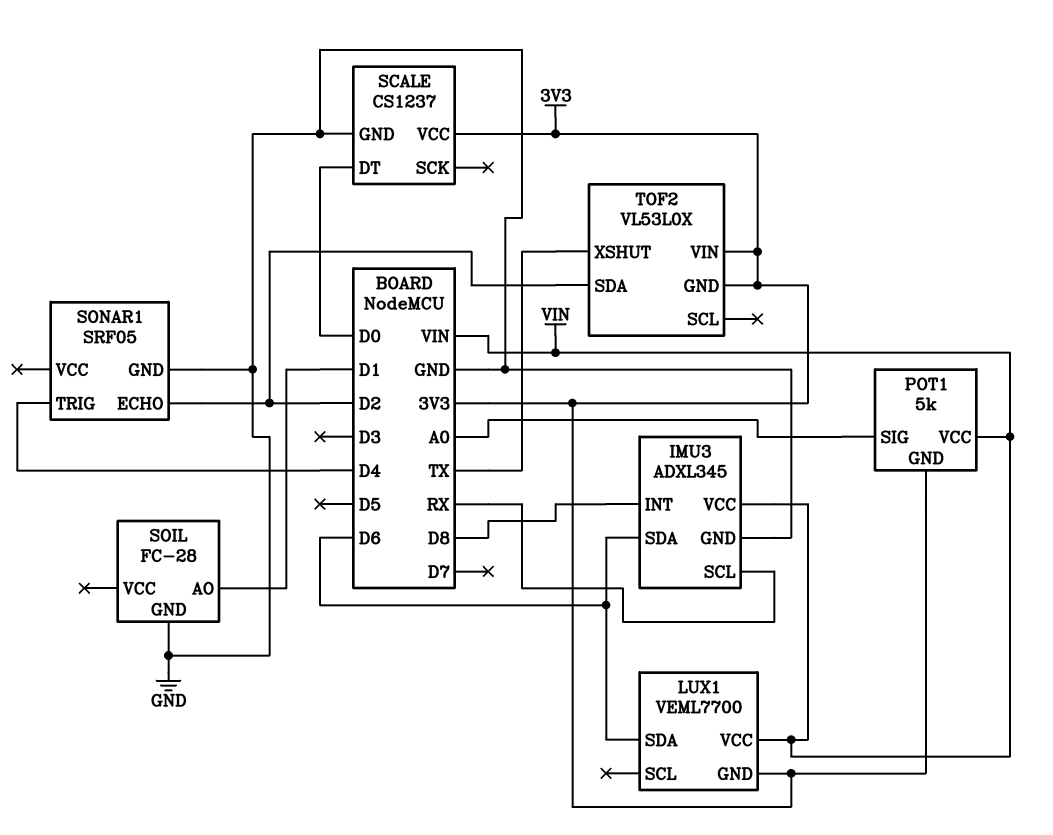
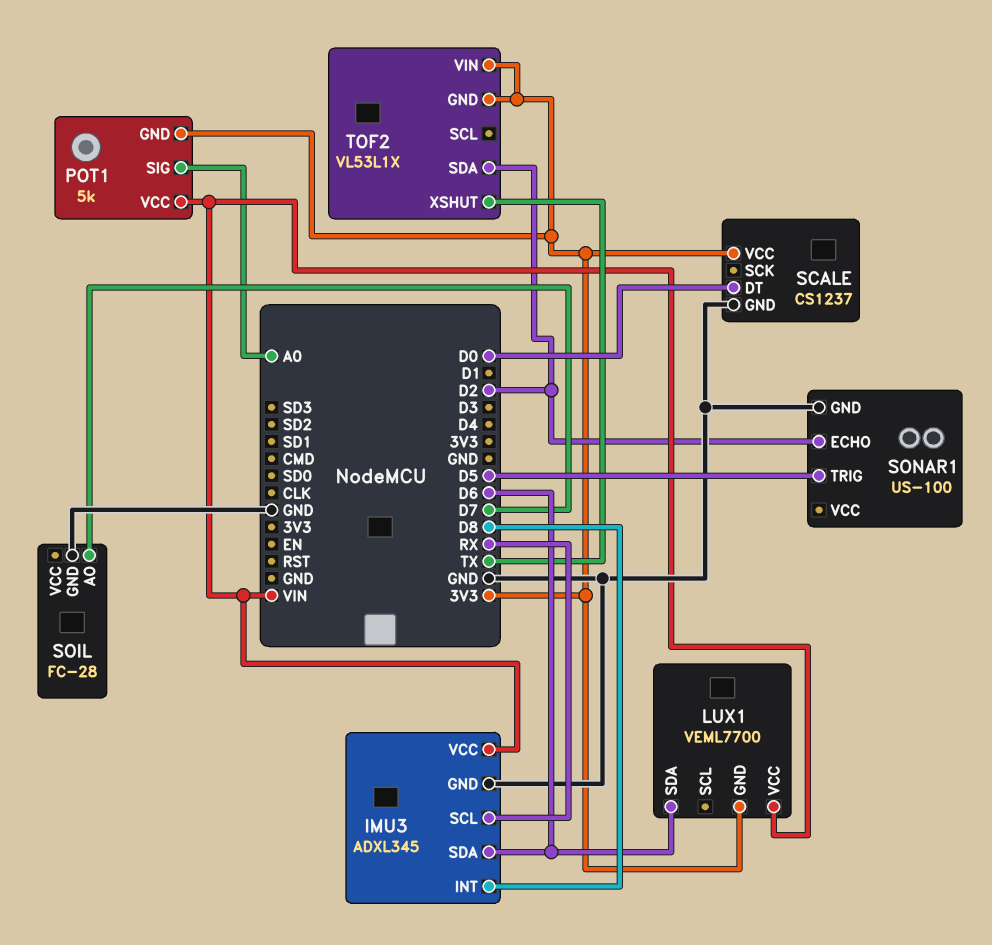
SOIL pin AO: D1 -> D7
SONAR1: SRF05 -> US-100
SONAR1 pin TRIG: D4 -> D5
TOF2: VL53L0X -> VL53L1X

